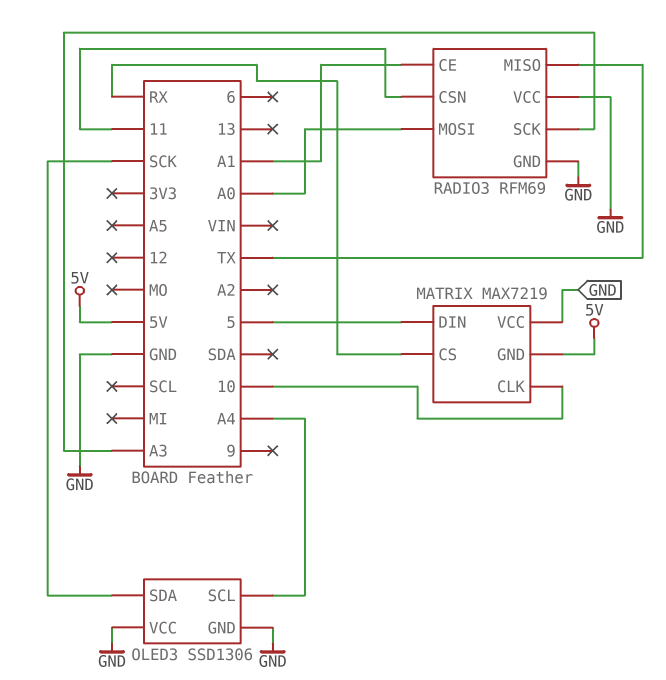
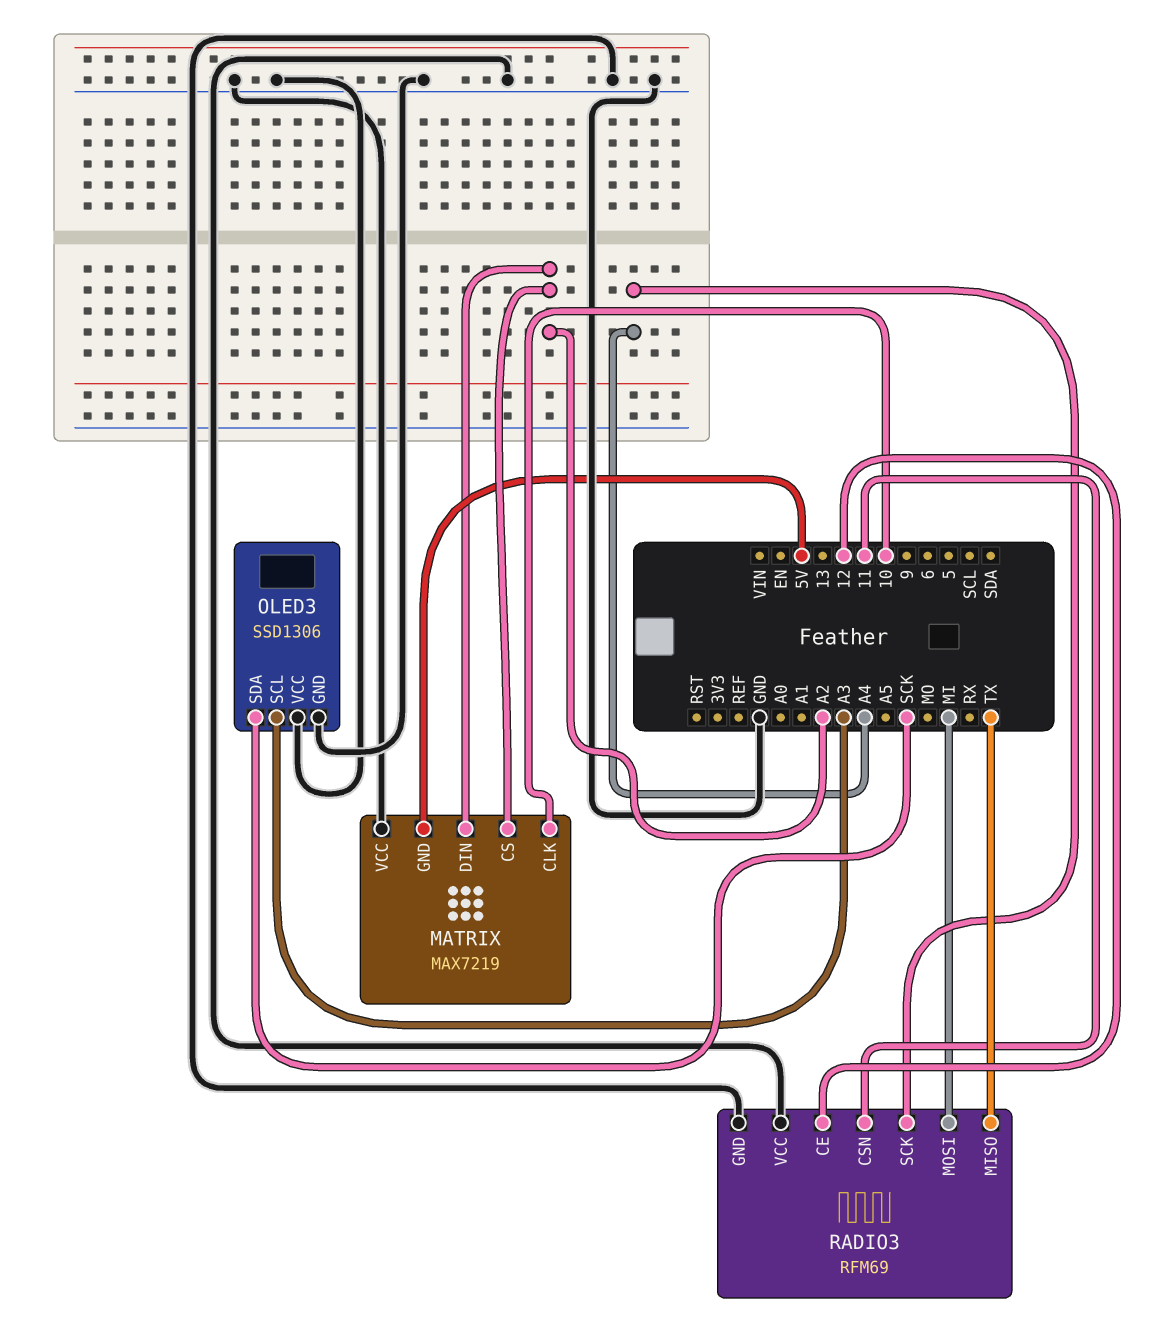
MATRIX pin CS: RX -> A2
MATRIX pin DIN: 5 -> A2
OLED3 pin SCL: A4 -> A3
RADIO3 pin CE: A1 -> 12
RADIO3 pin MOSI: A0 -> MI
RADIO3 pin SCK: A3 -> A4

